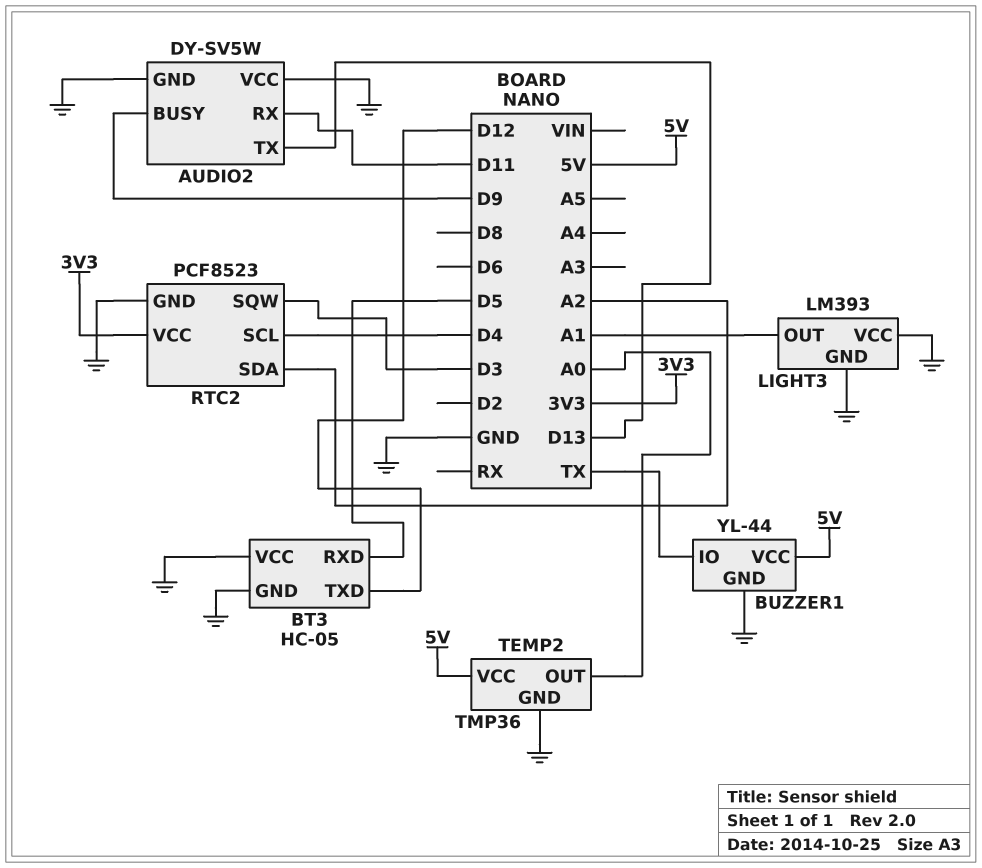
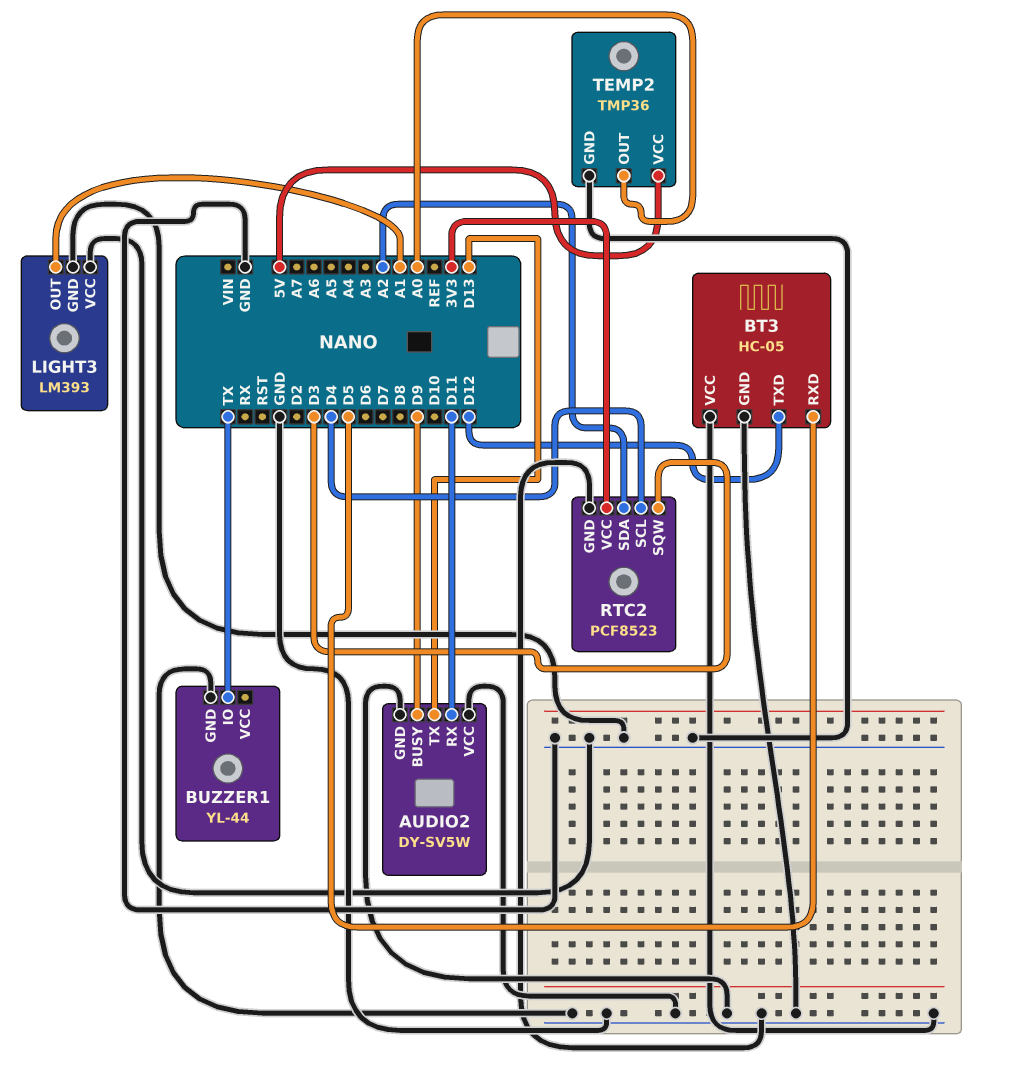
BUZZER1 pin VCC: 5V -> none

